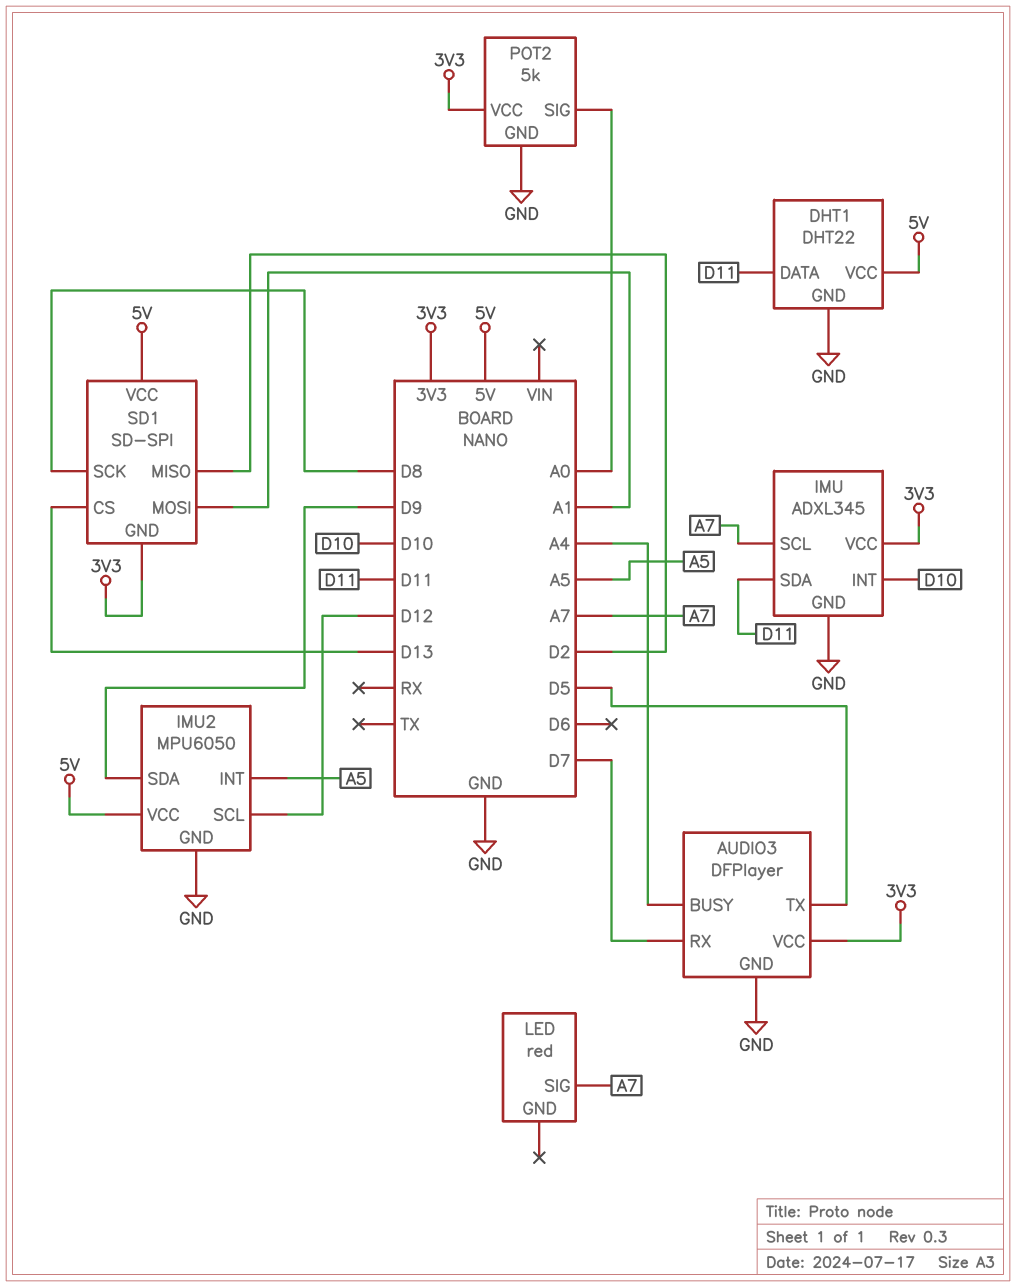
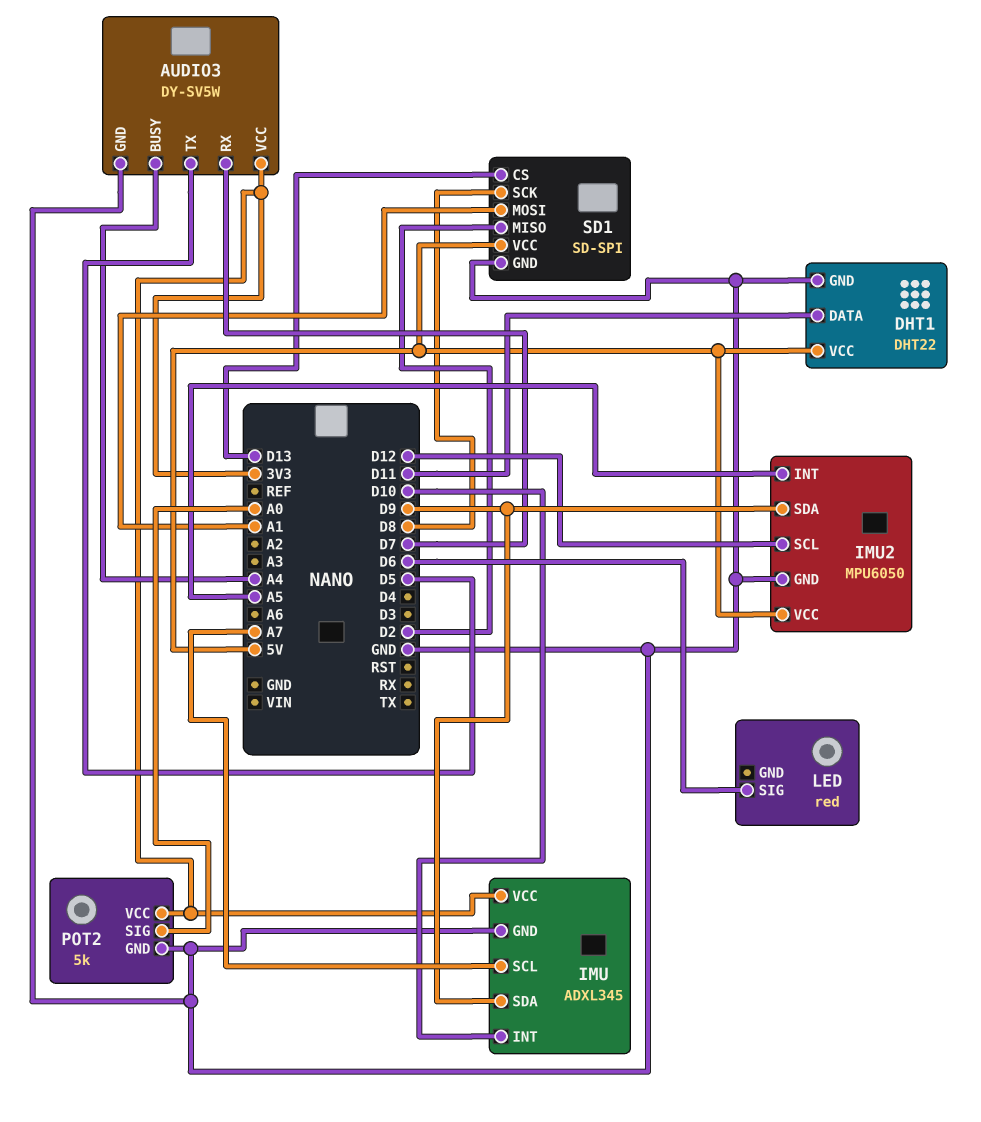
AUDIO3: DFPlayer -> DY-SV5W
IMU pin SDA: D11 -> D9
LED pin SIG: A7 -> D6
SD1 pin GND: 3V3 -> GND

